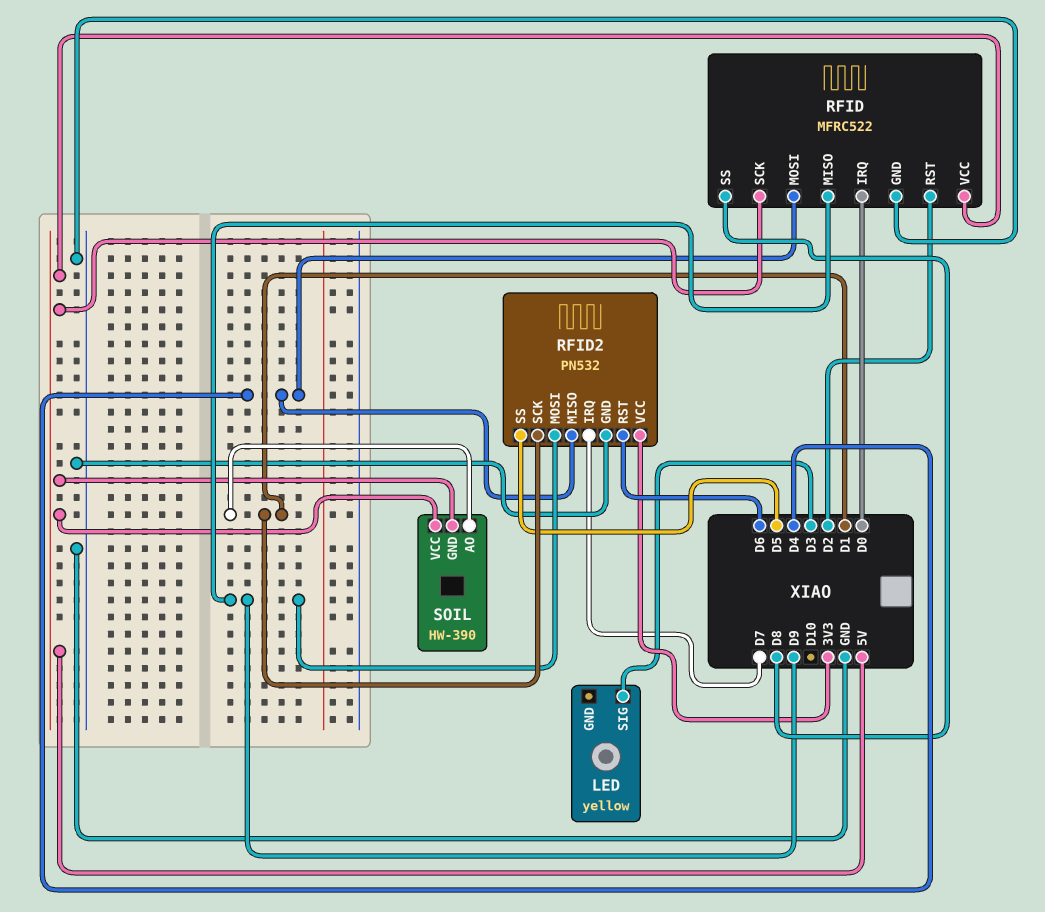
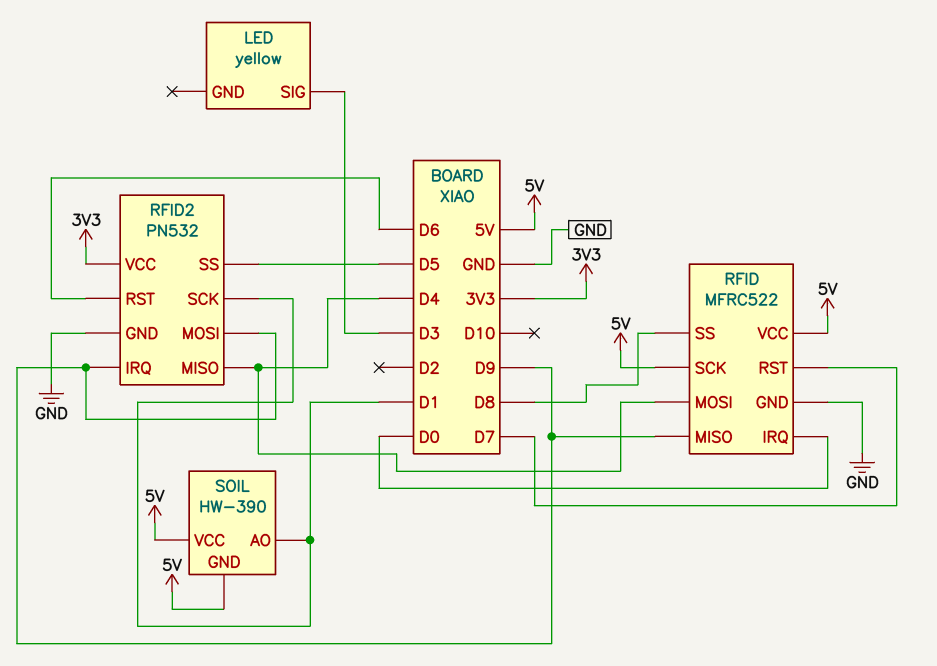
RFID pin RST: D2 -> D7
RFID2 pin IRQ: D7 -> D9

